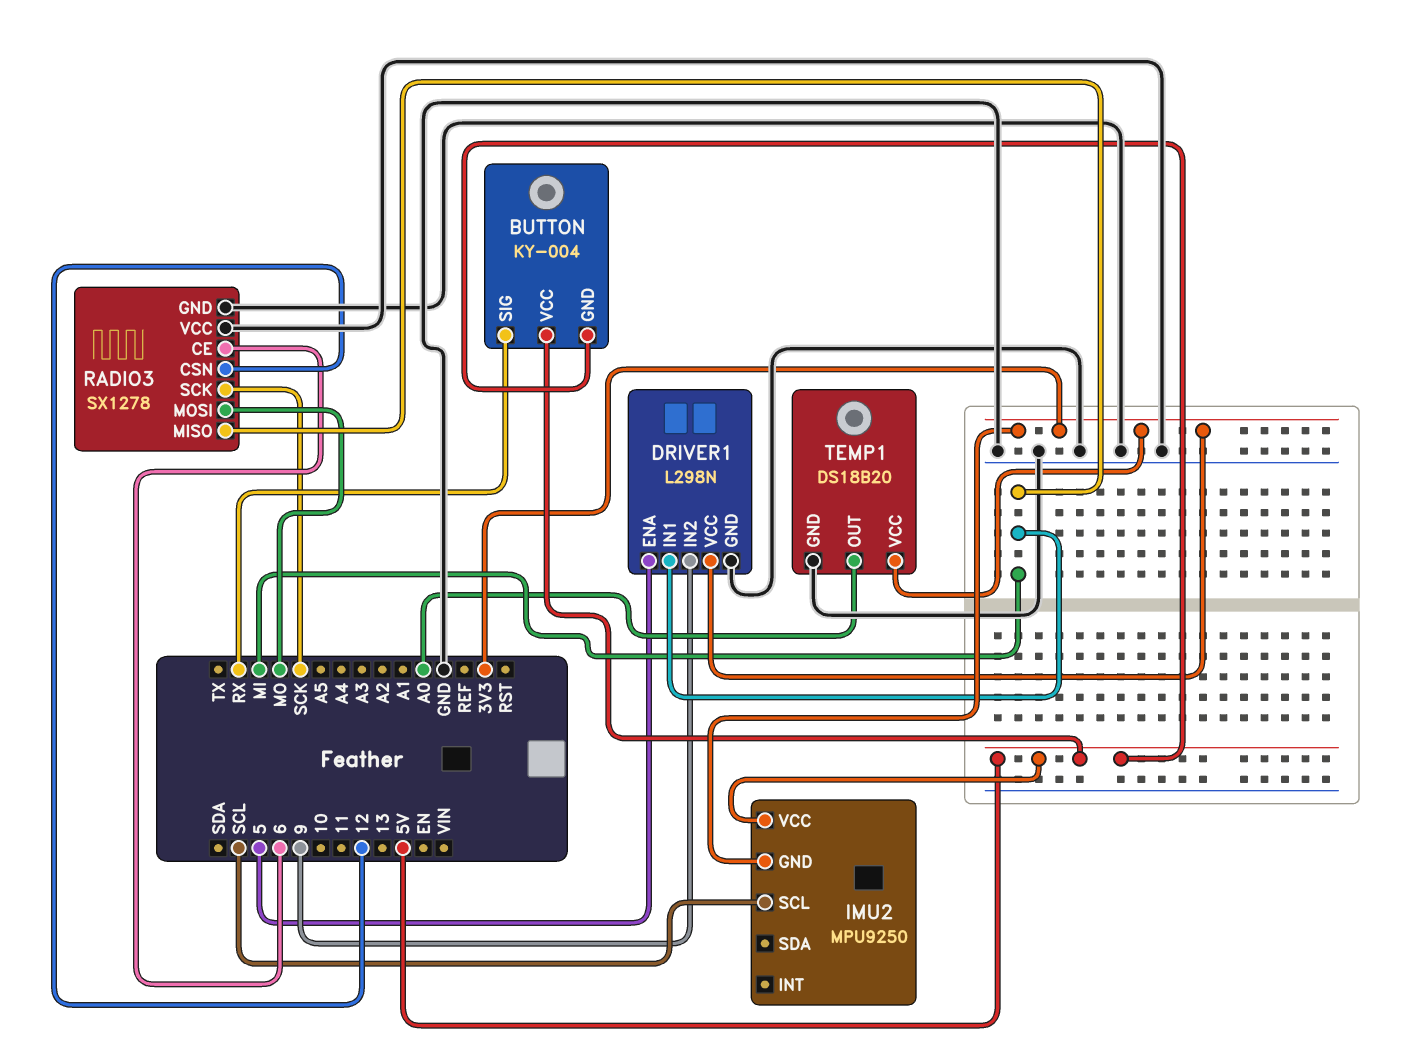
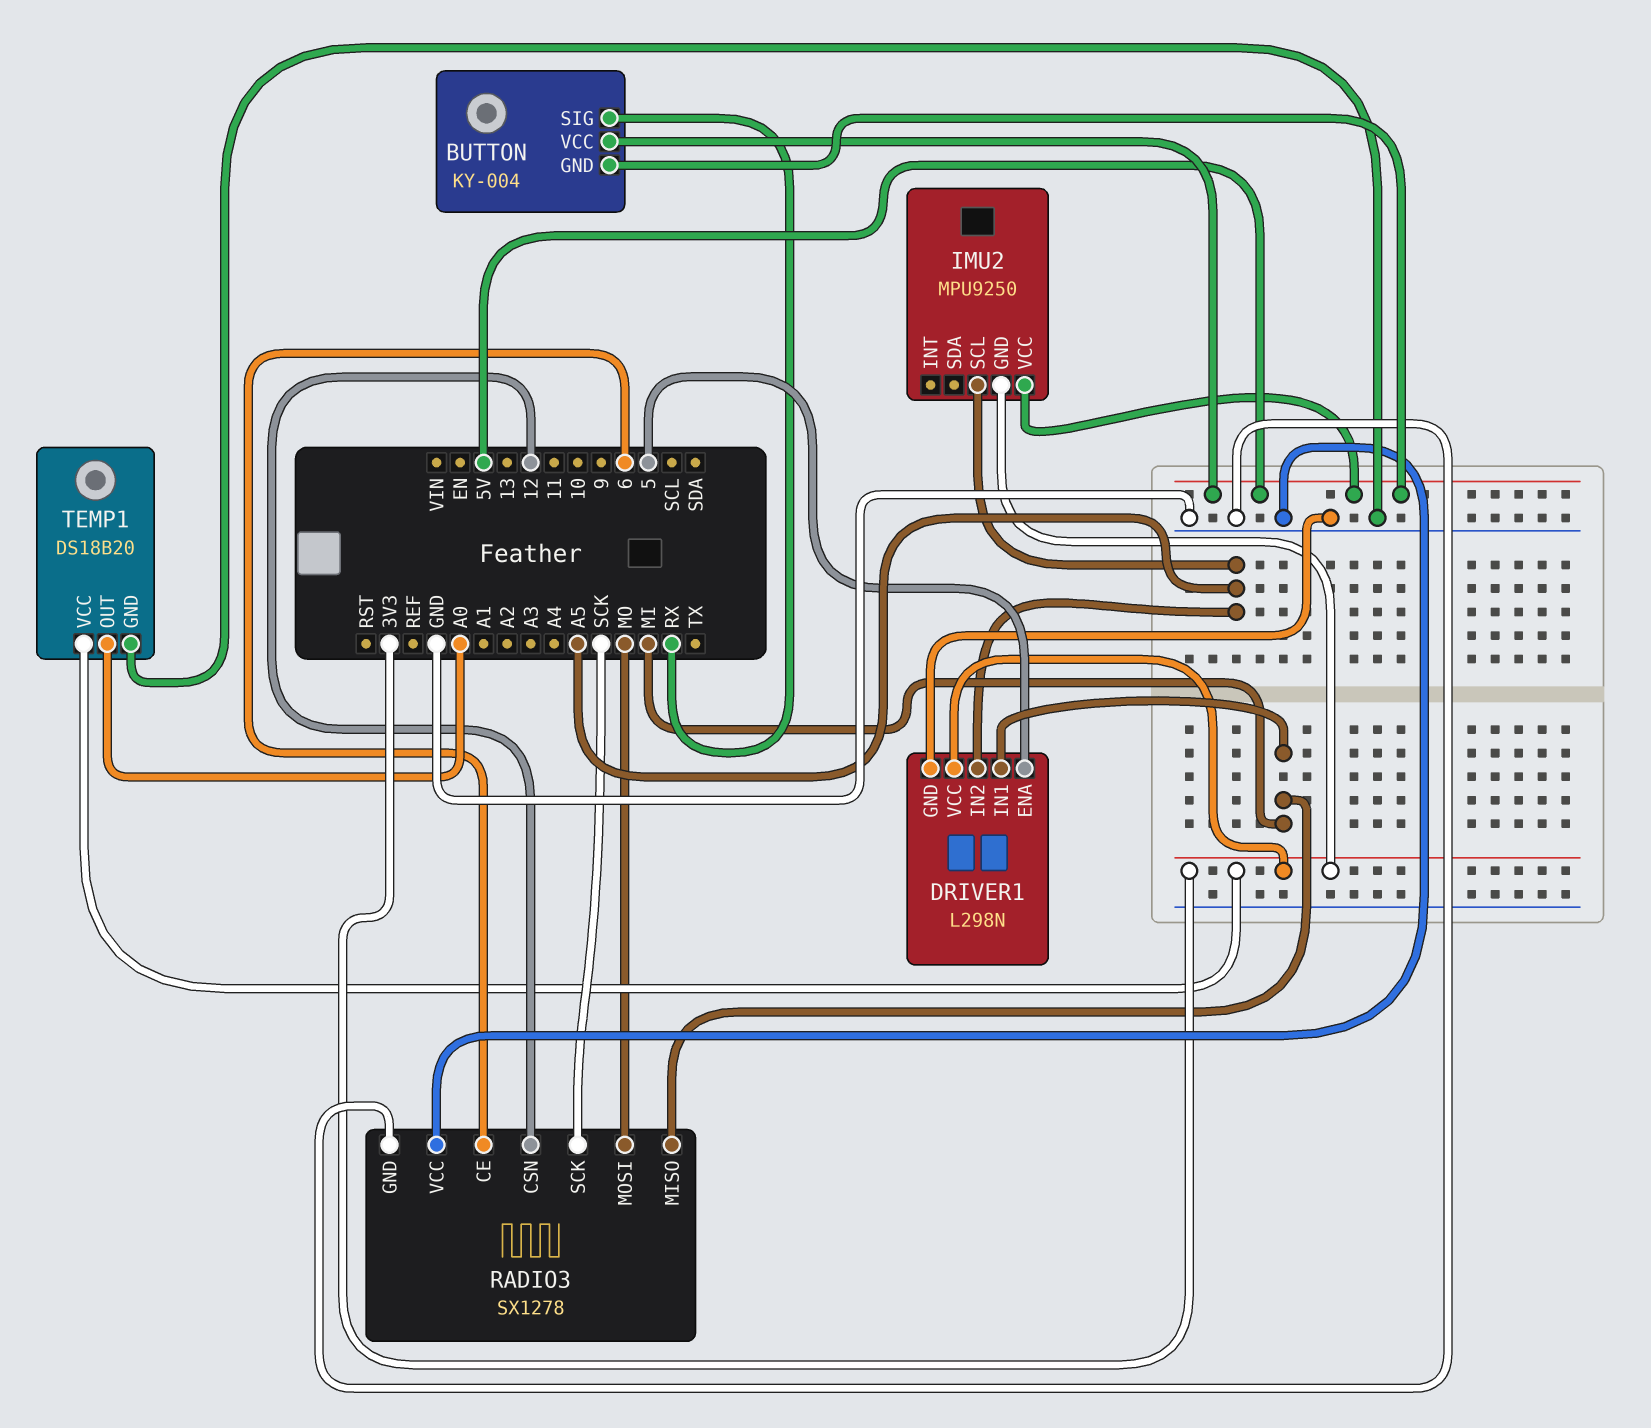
DRIVER1 pin IN2: 9 -> A5
IMU2 pin SCL: SCL -> A5

